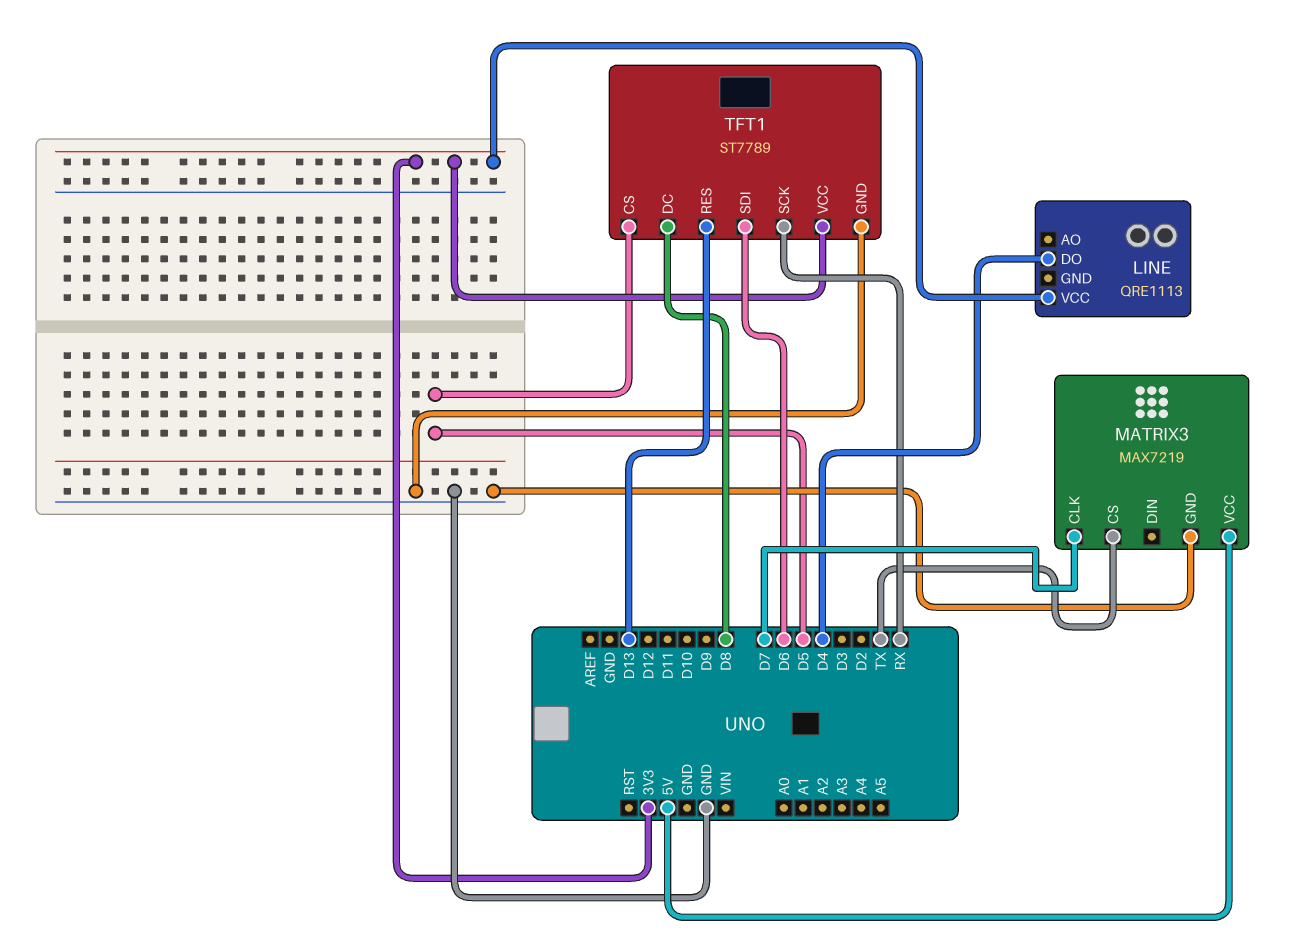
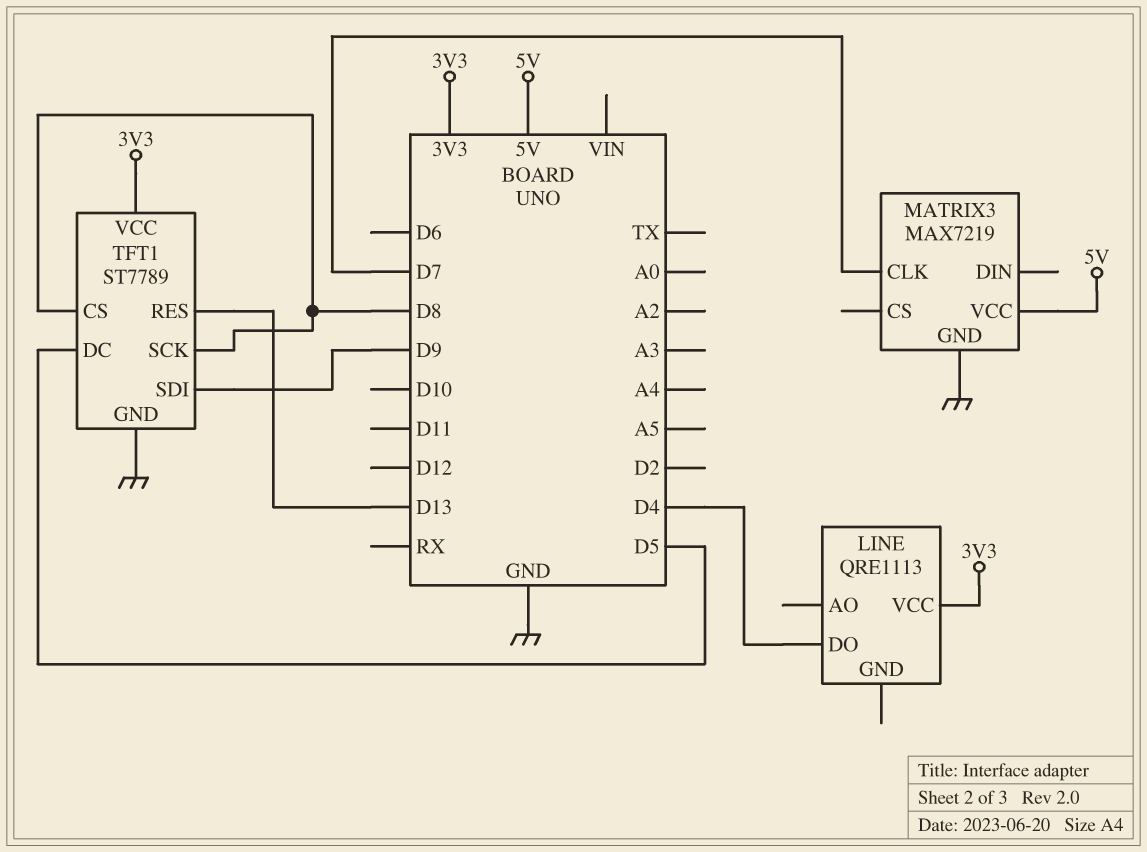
MATRIX3 pin CS: TX -> none
TFT1 pin CS: D5 -> D8
TFT1 pin DC: D8 -> D5
TFT1 pin SCK: RX -> D8
TFT1 pin SDI: D6 -> D9

